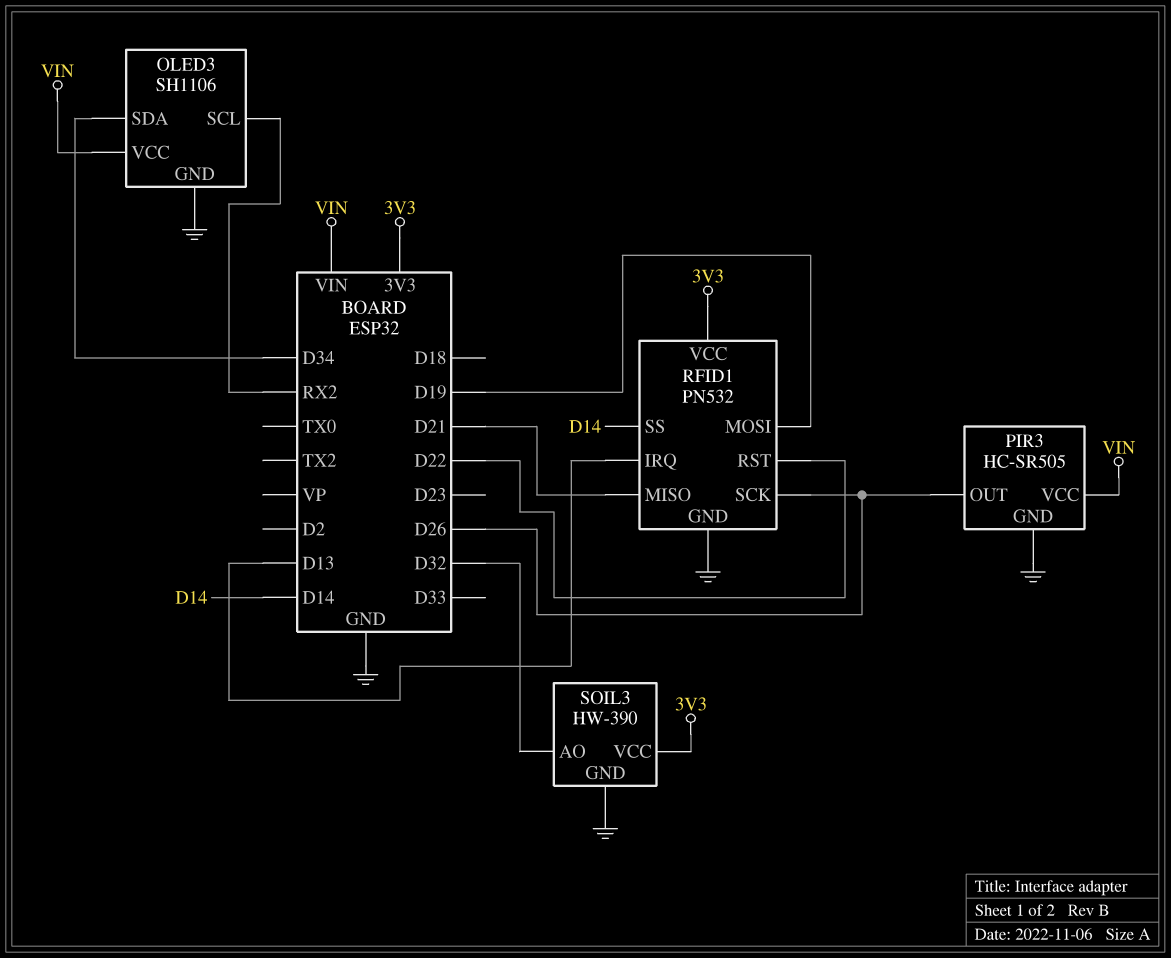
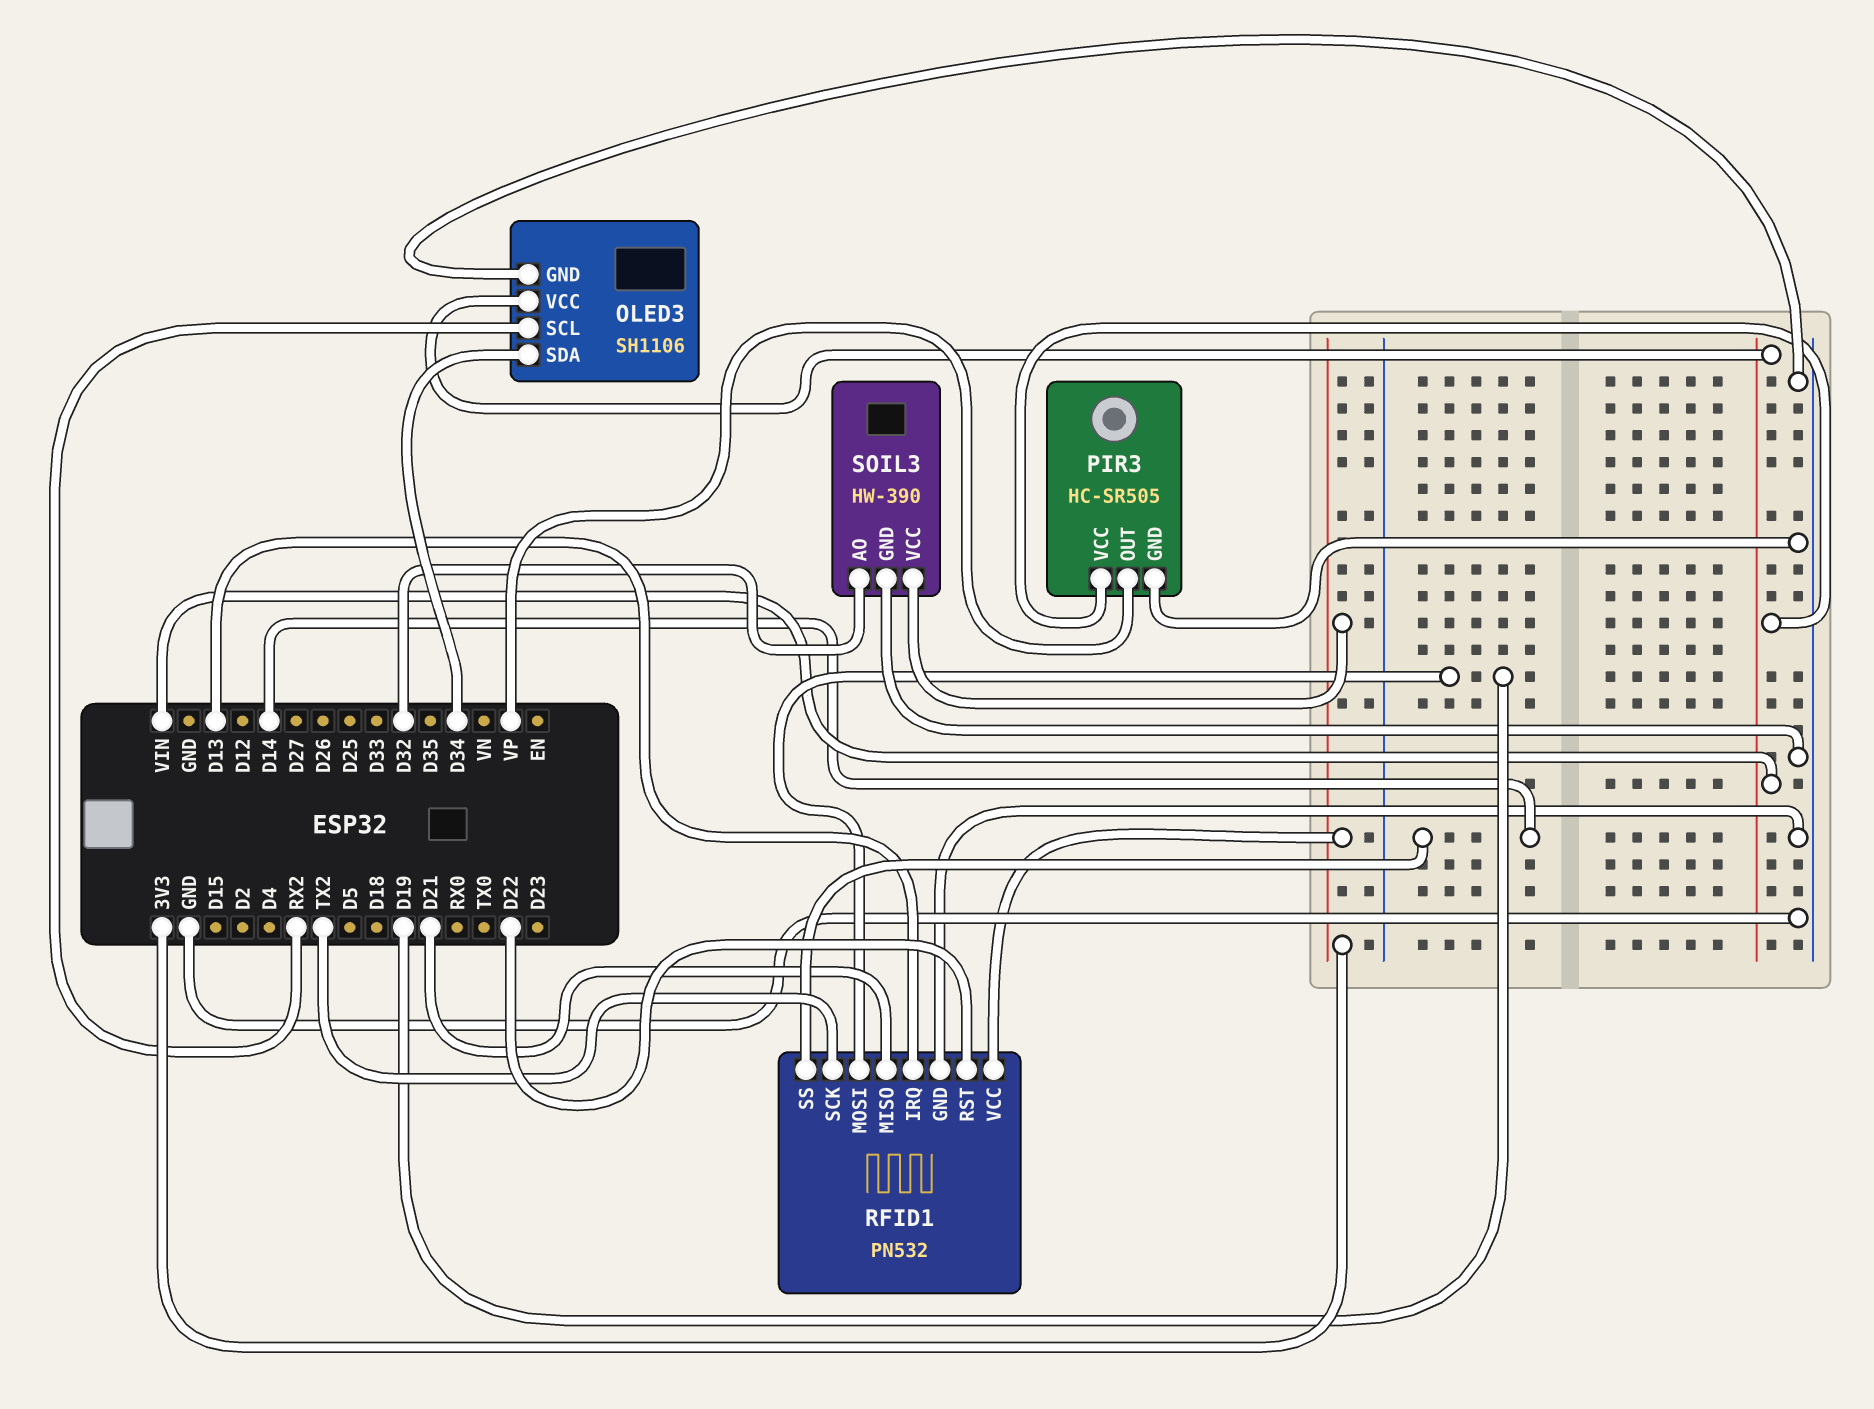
PIR3 pin OUT: D26 -> VP
RFID1 pin SCK: D26 -> TX2

